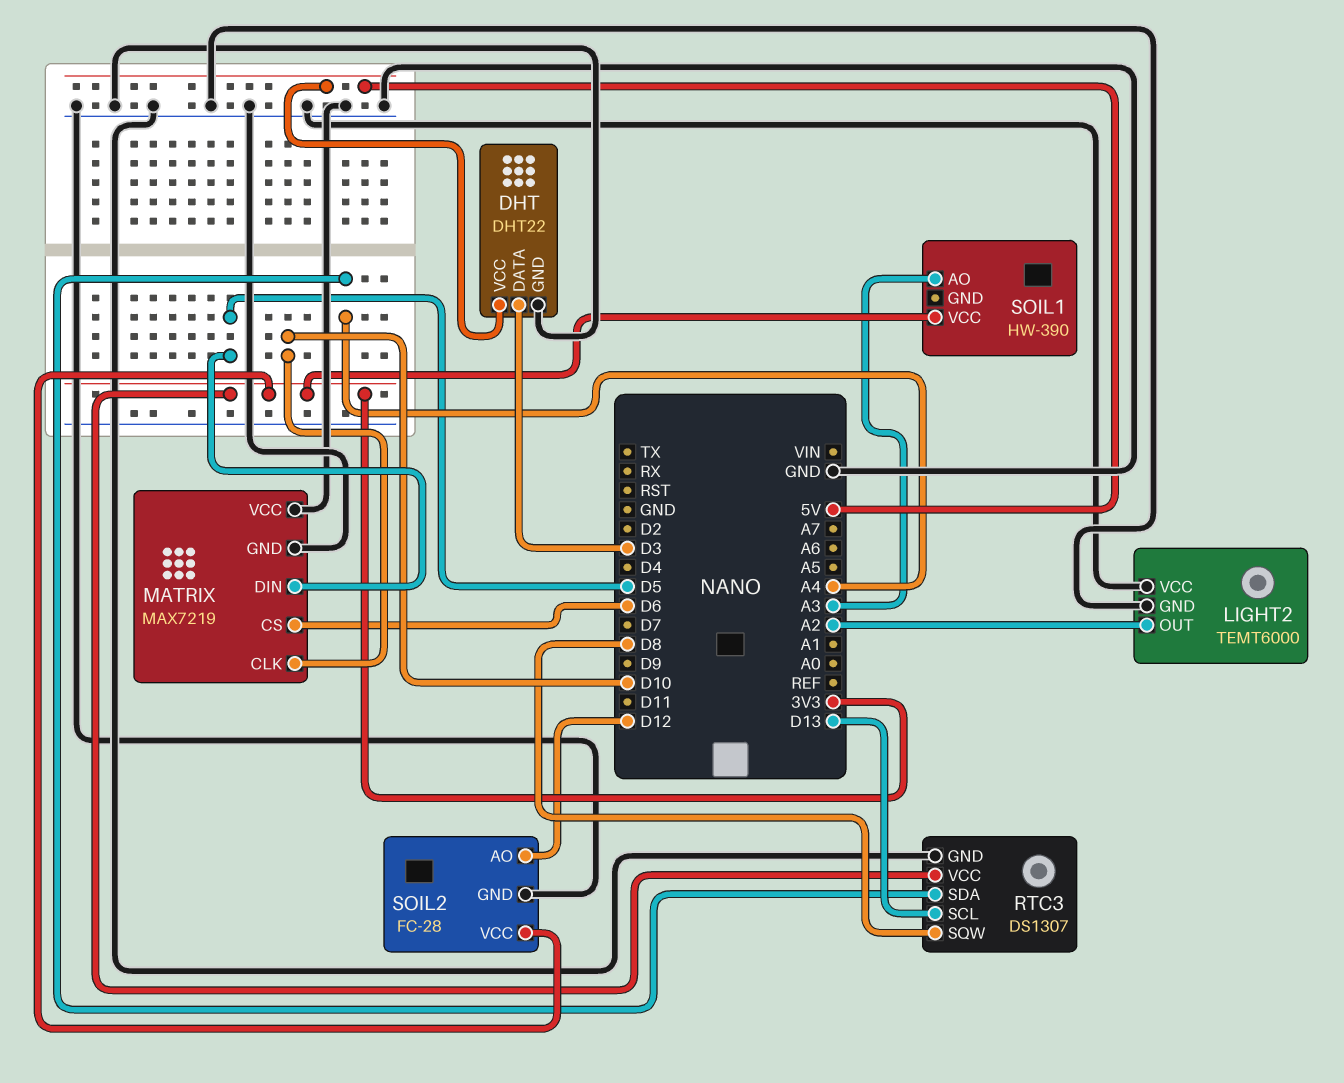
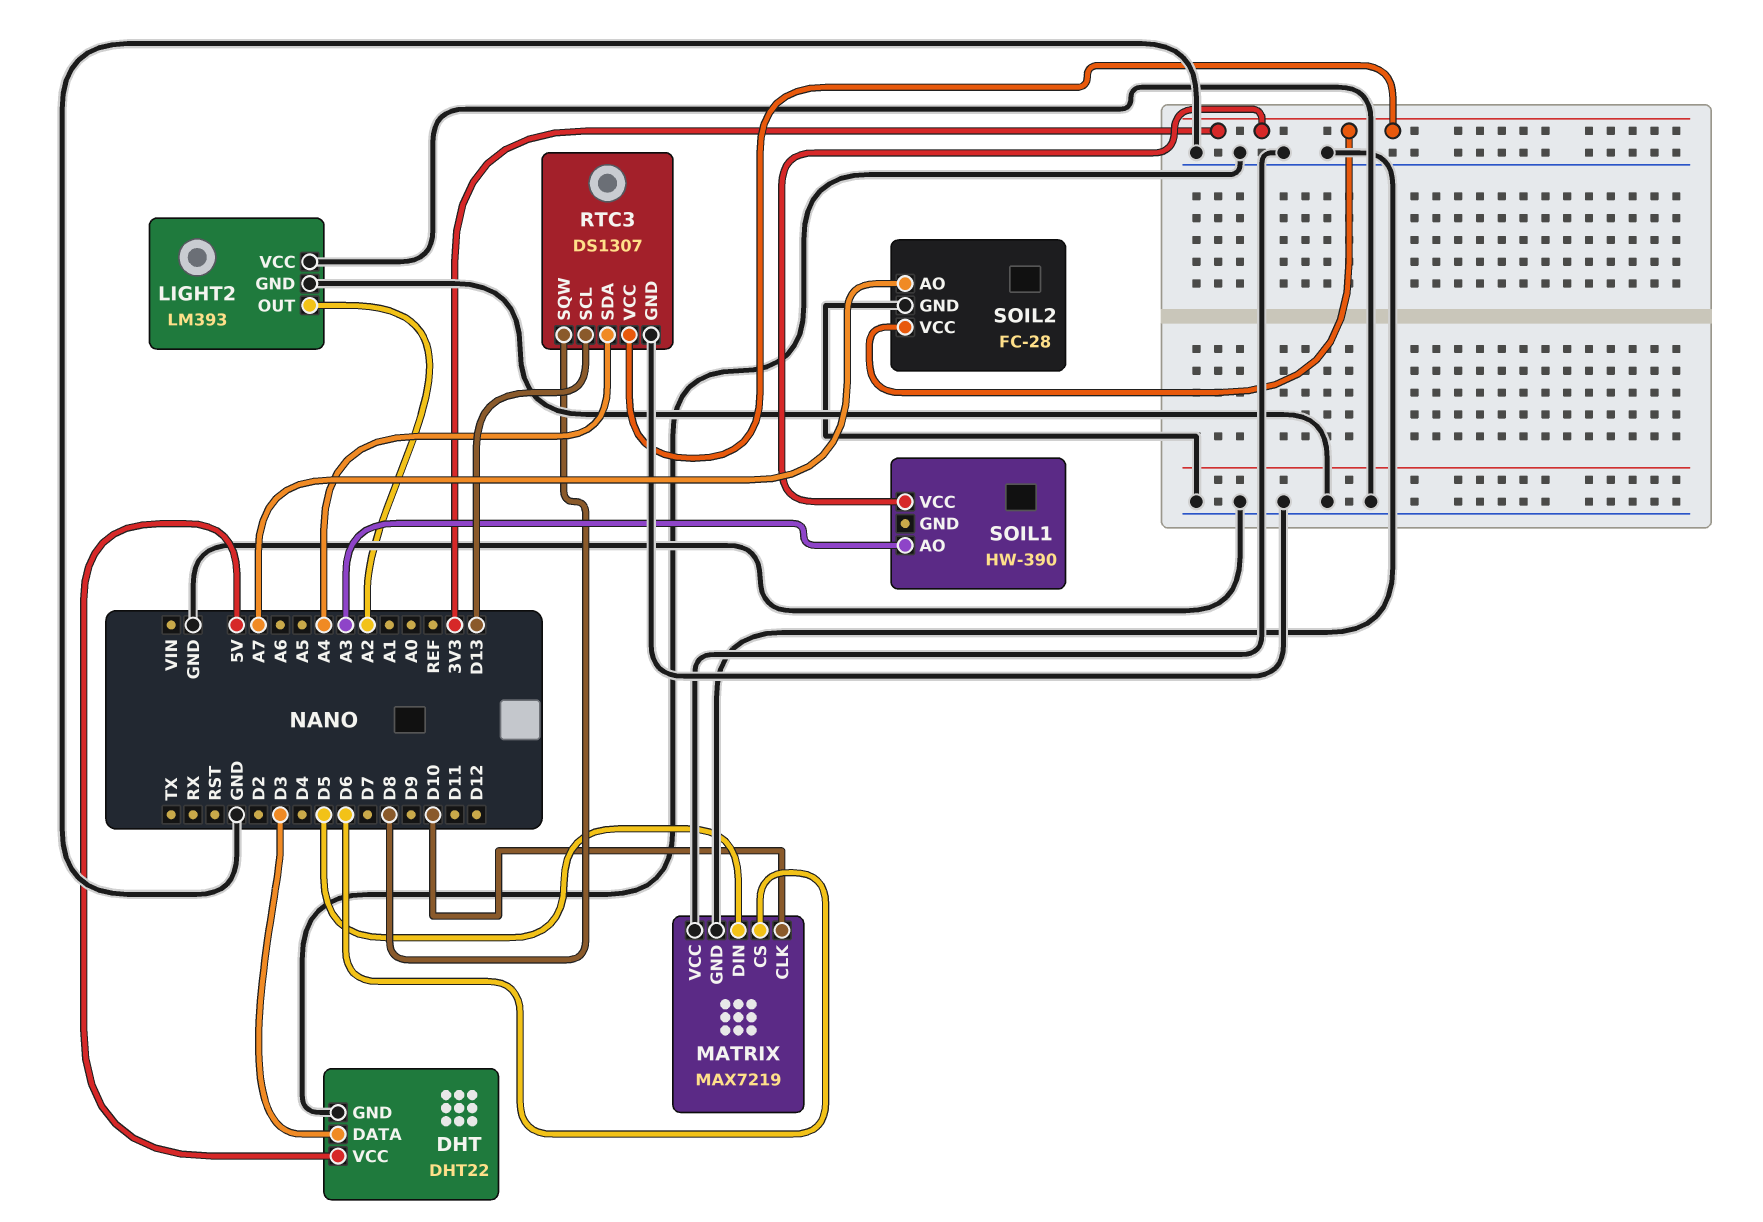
LIGHT2: TEMT6000 -> LM393
SOIL2 pin AO: D12 -> A7

